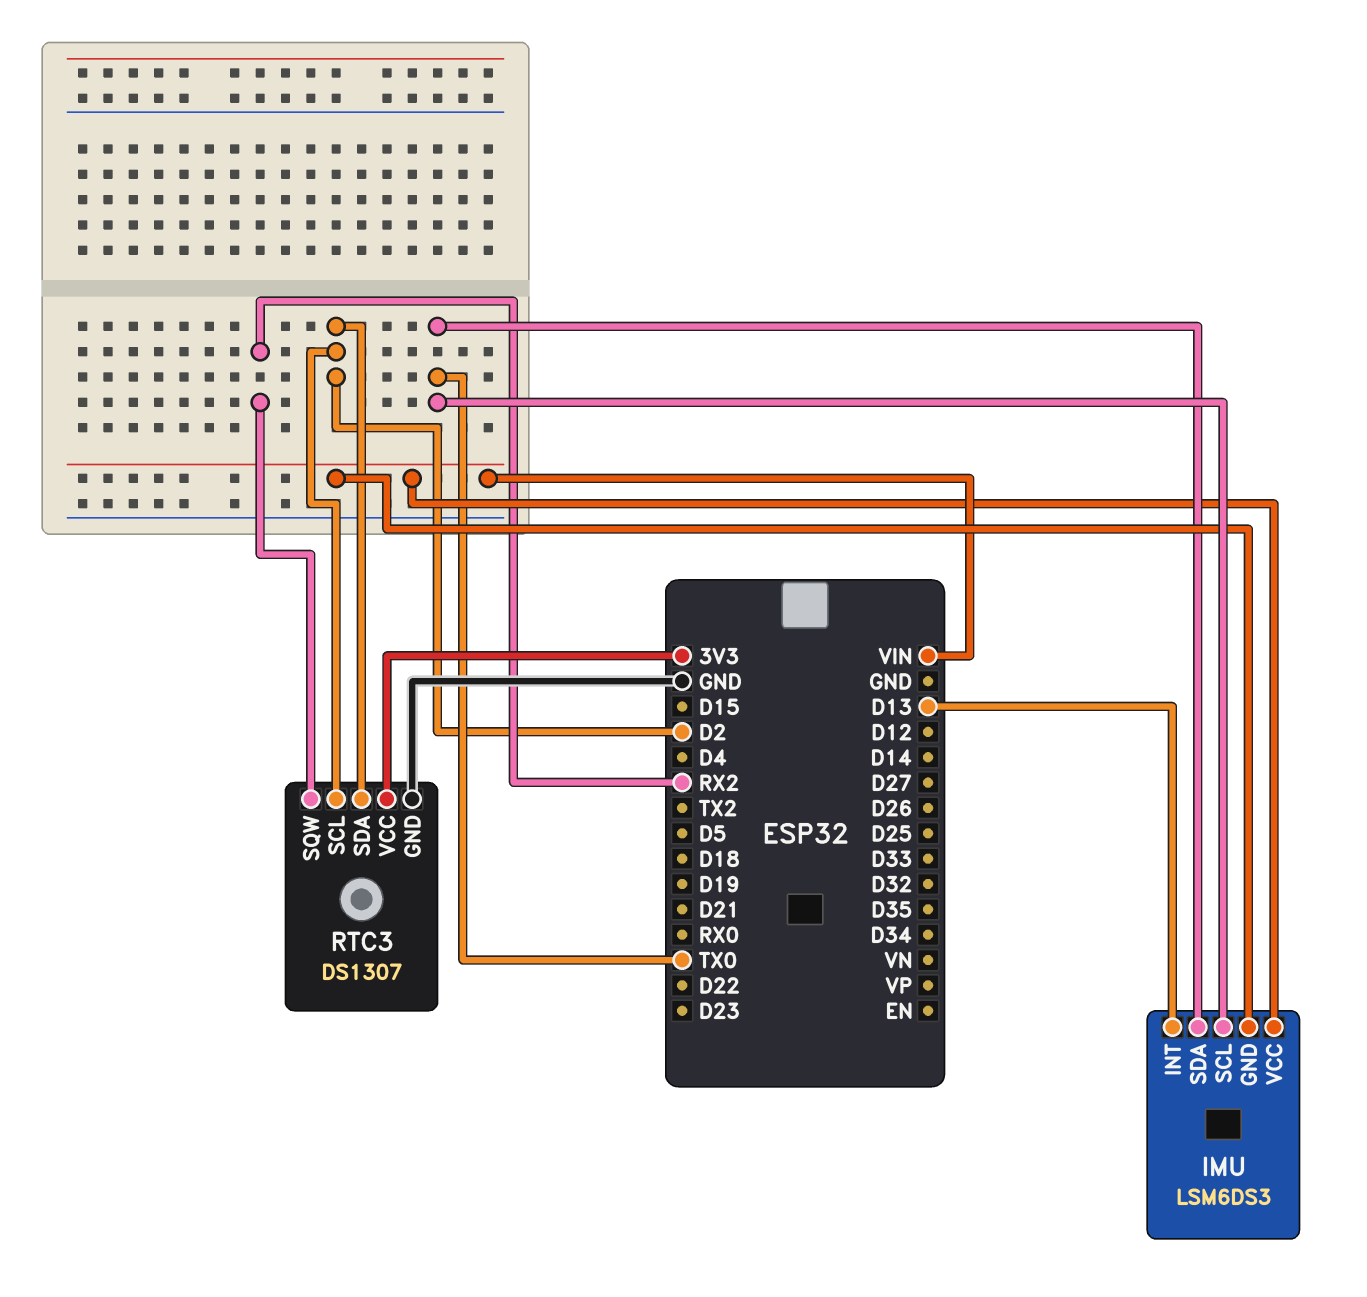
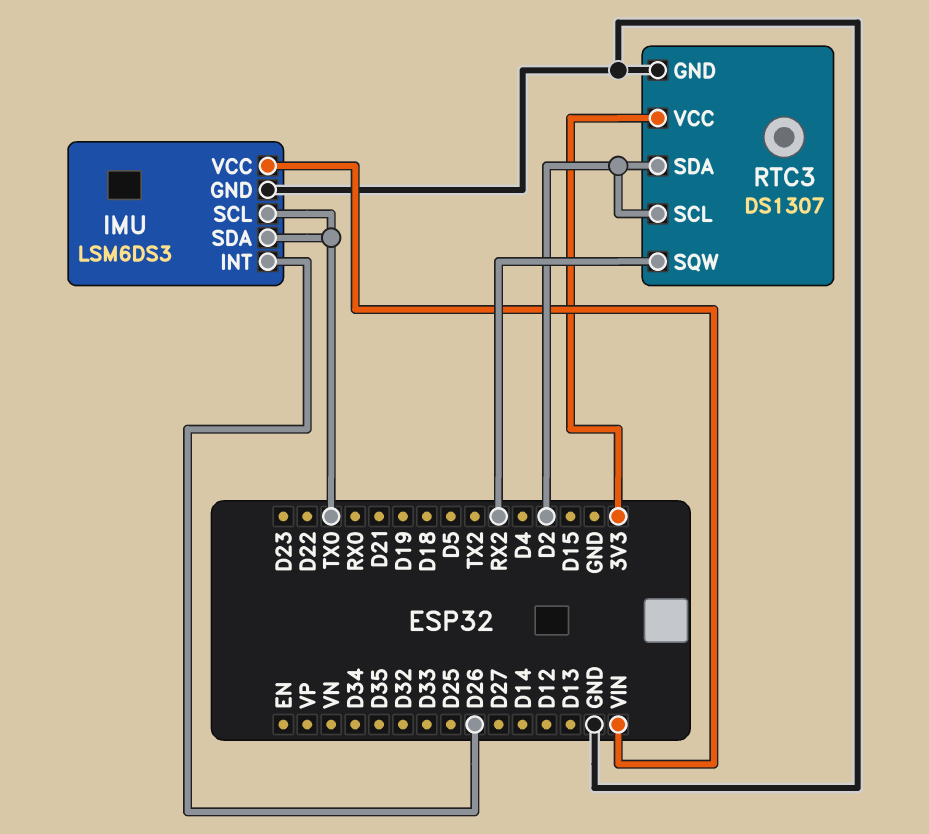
IMU pin GND: VIN -> GND
IMU pin INT: D13 -> D26

